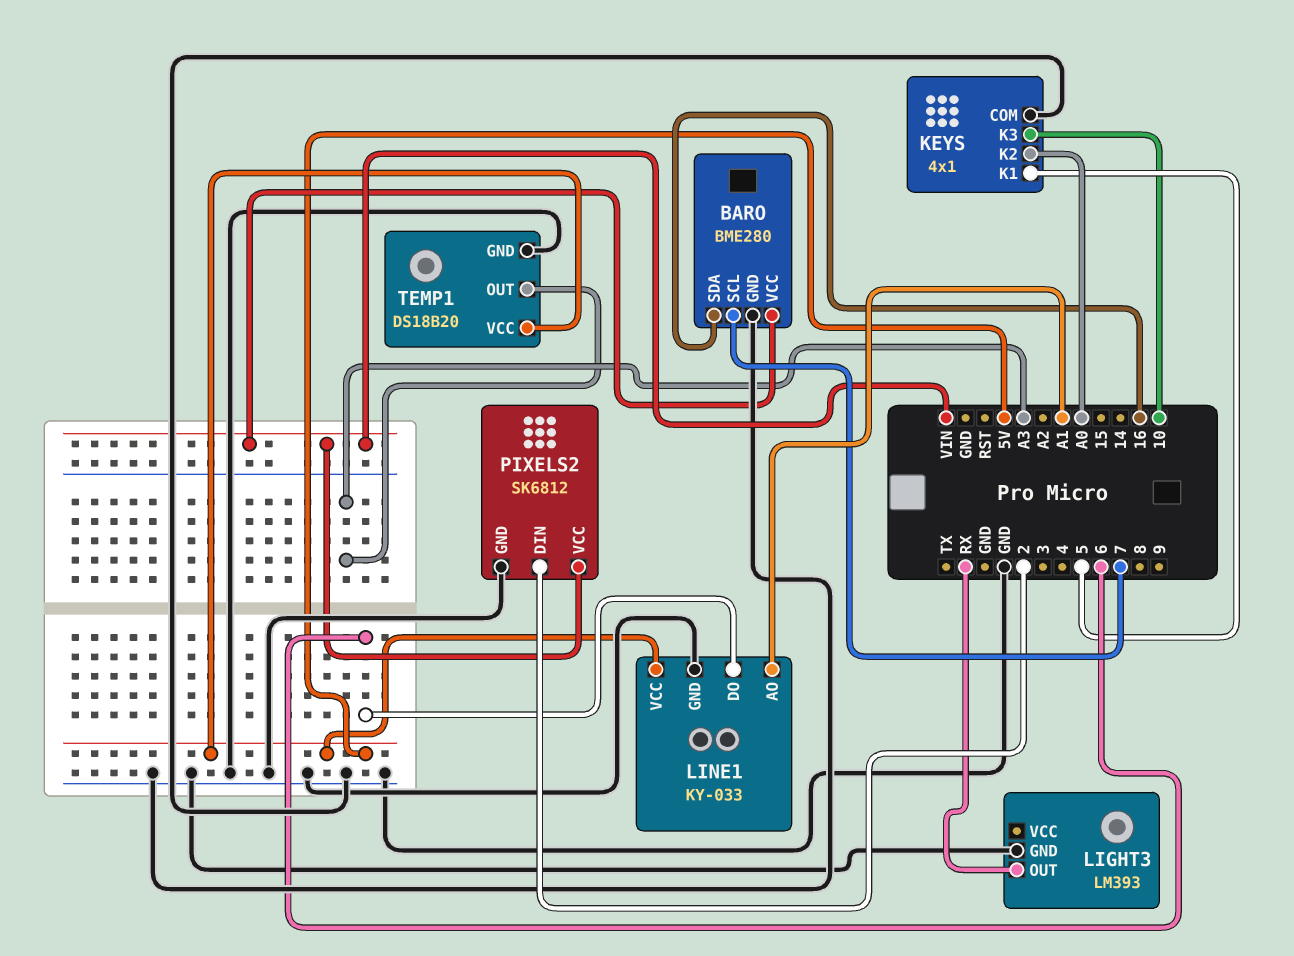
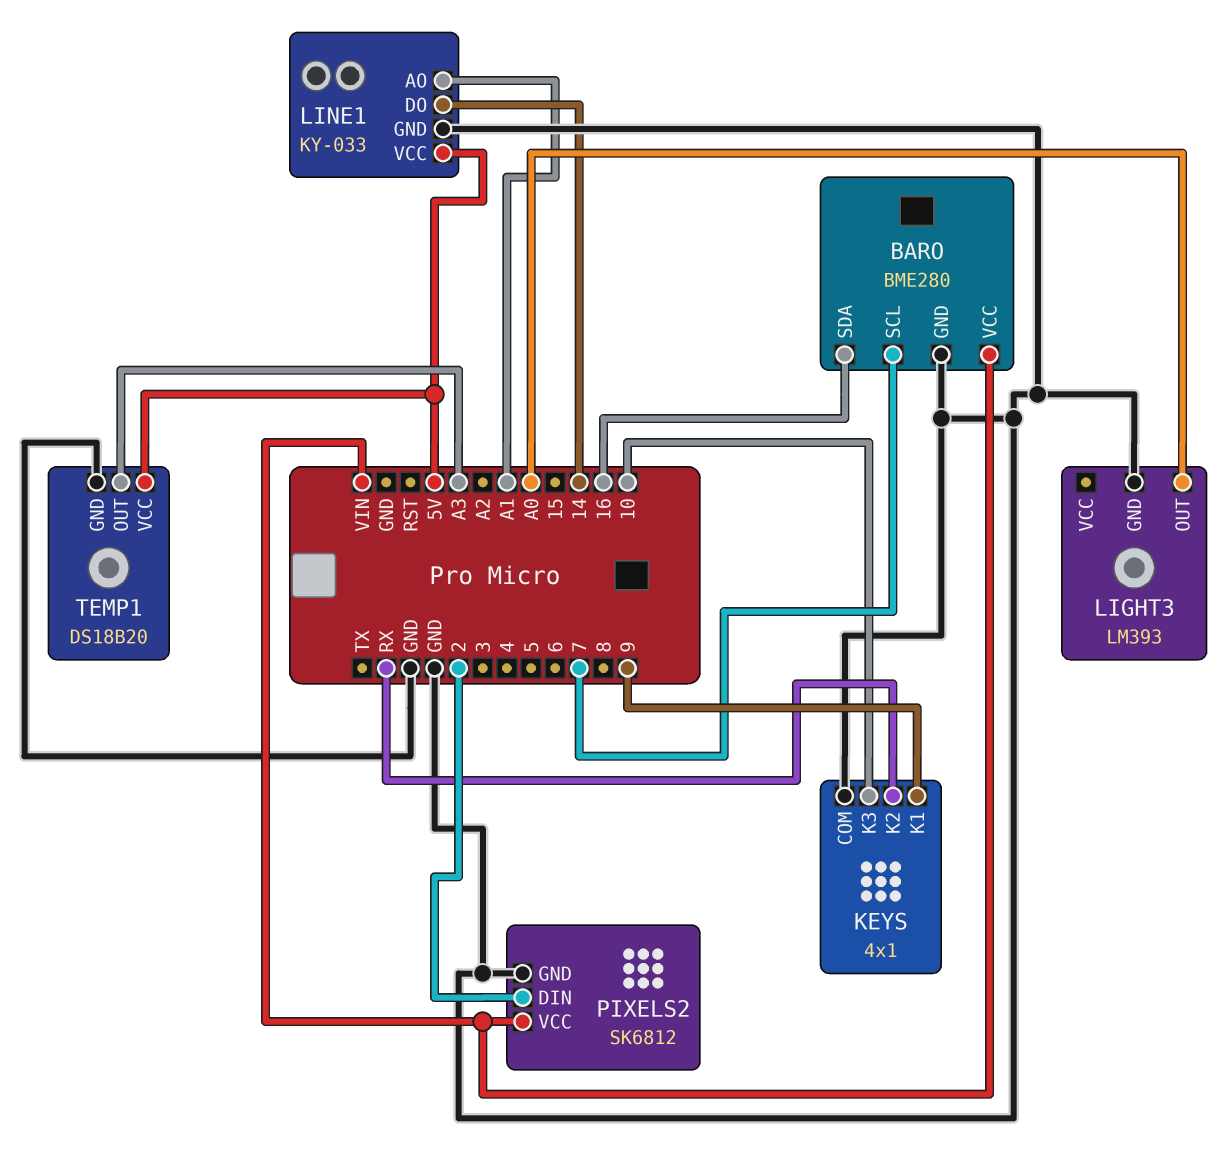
KEYS pin K1: 5 -> 9
KEYS pin K2: A0 -> RX
LIGHT3 pin OUT: RX -> A0
LINE1 pin DO: 6 -> 14

